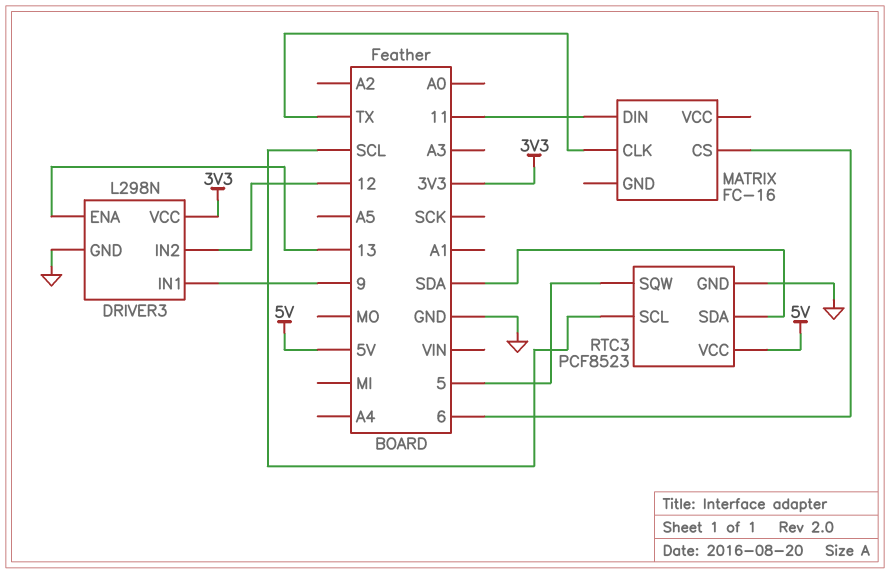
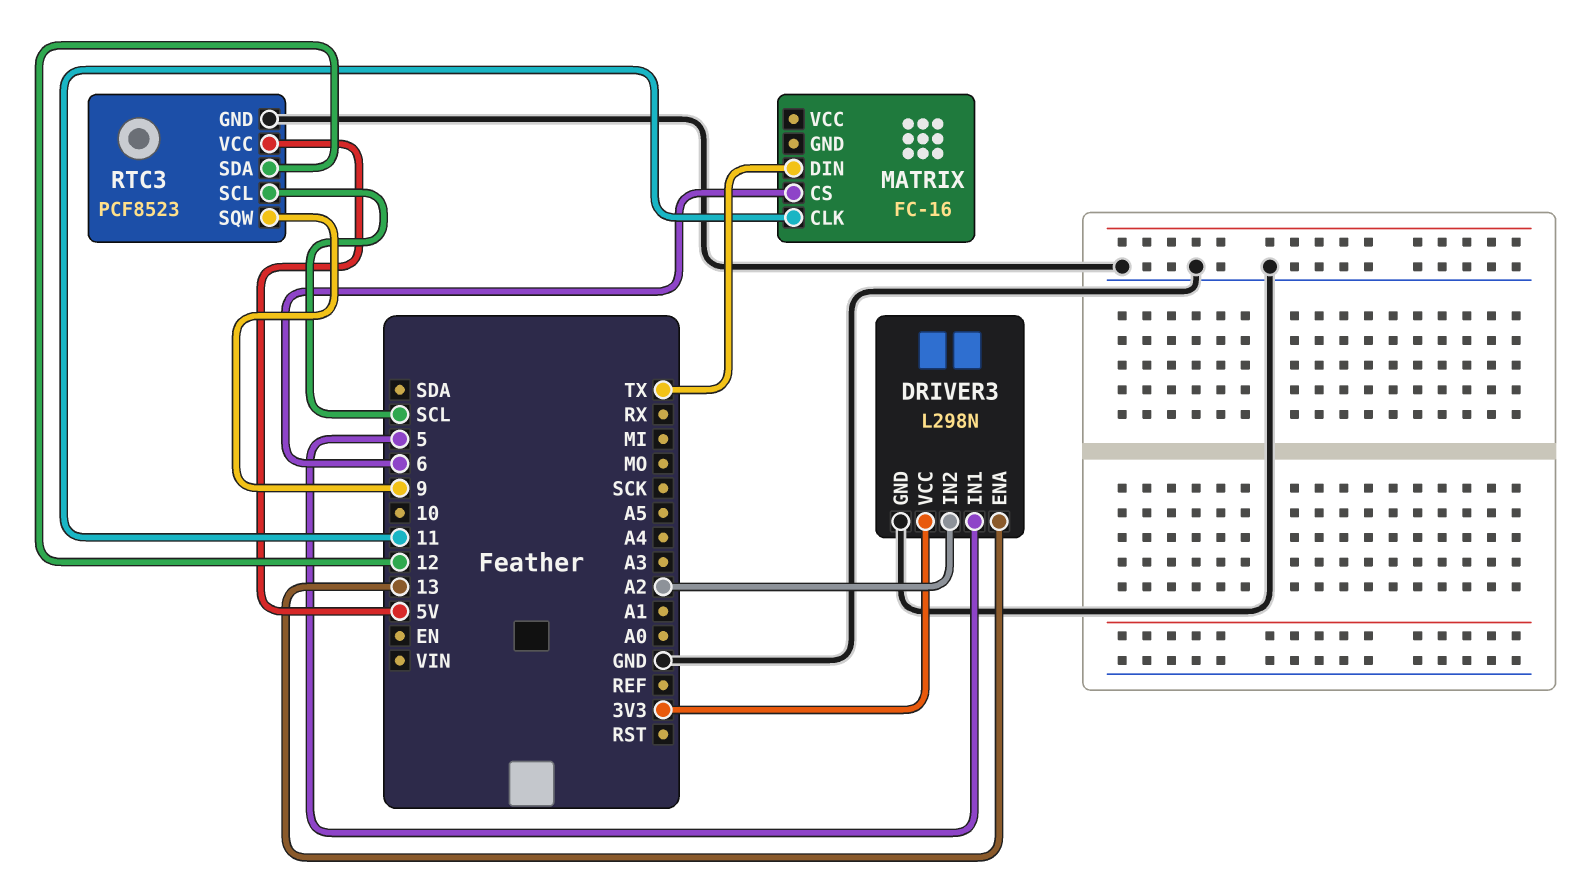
DRIVER3 pin IN1: 9 -> 5
DRIVER3 pin IN2: 12 -> A2
MATRIX pin CLK: TX -> 11
MATRIX pin DIN: 11 -> TX
RTC3 pin SDA: SDA -> 12
RTC3 pin SQW: 5 -> 9

